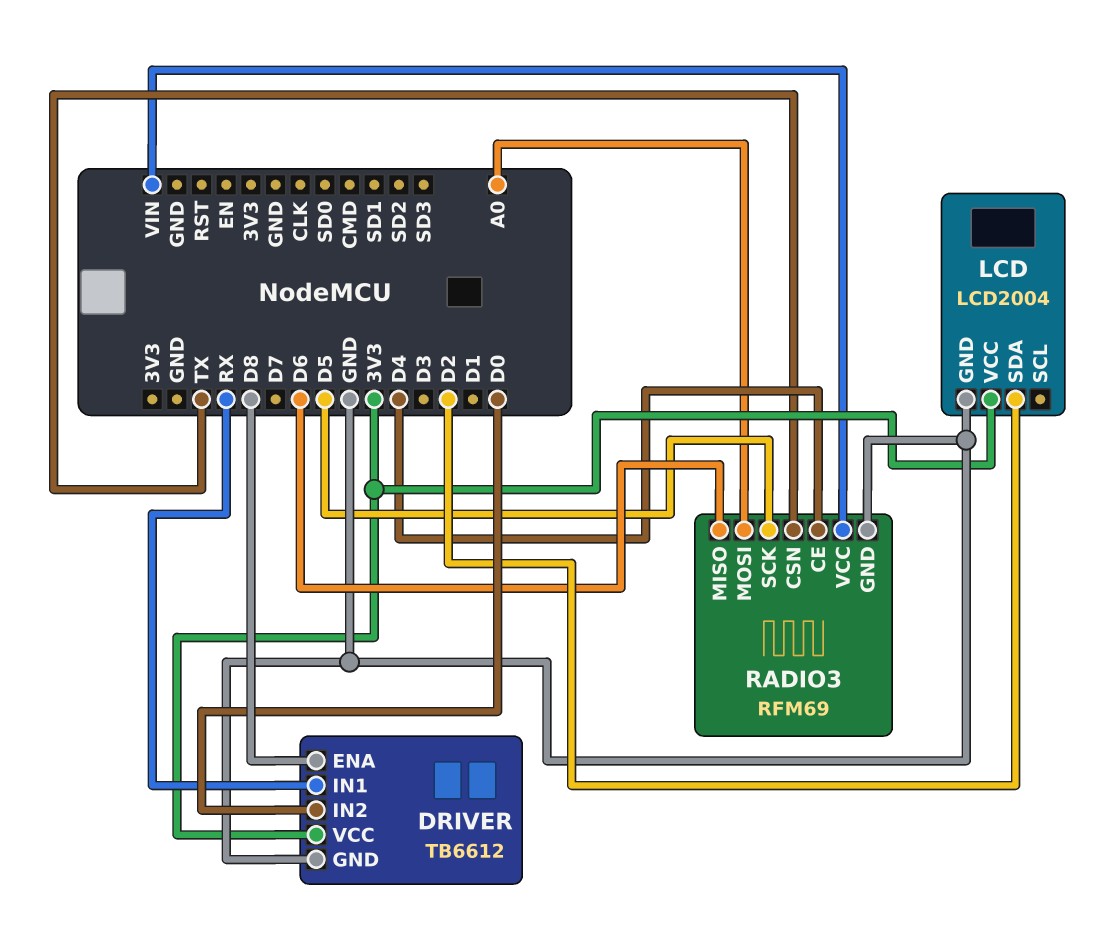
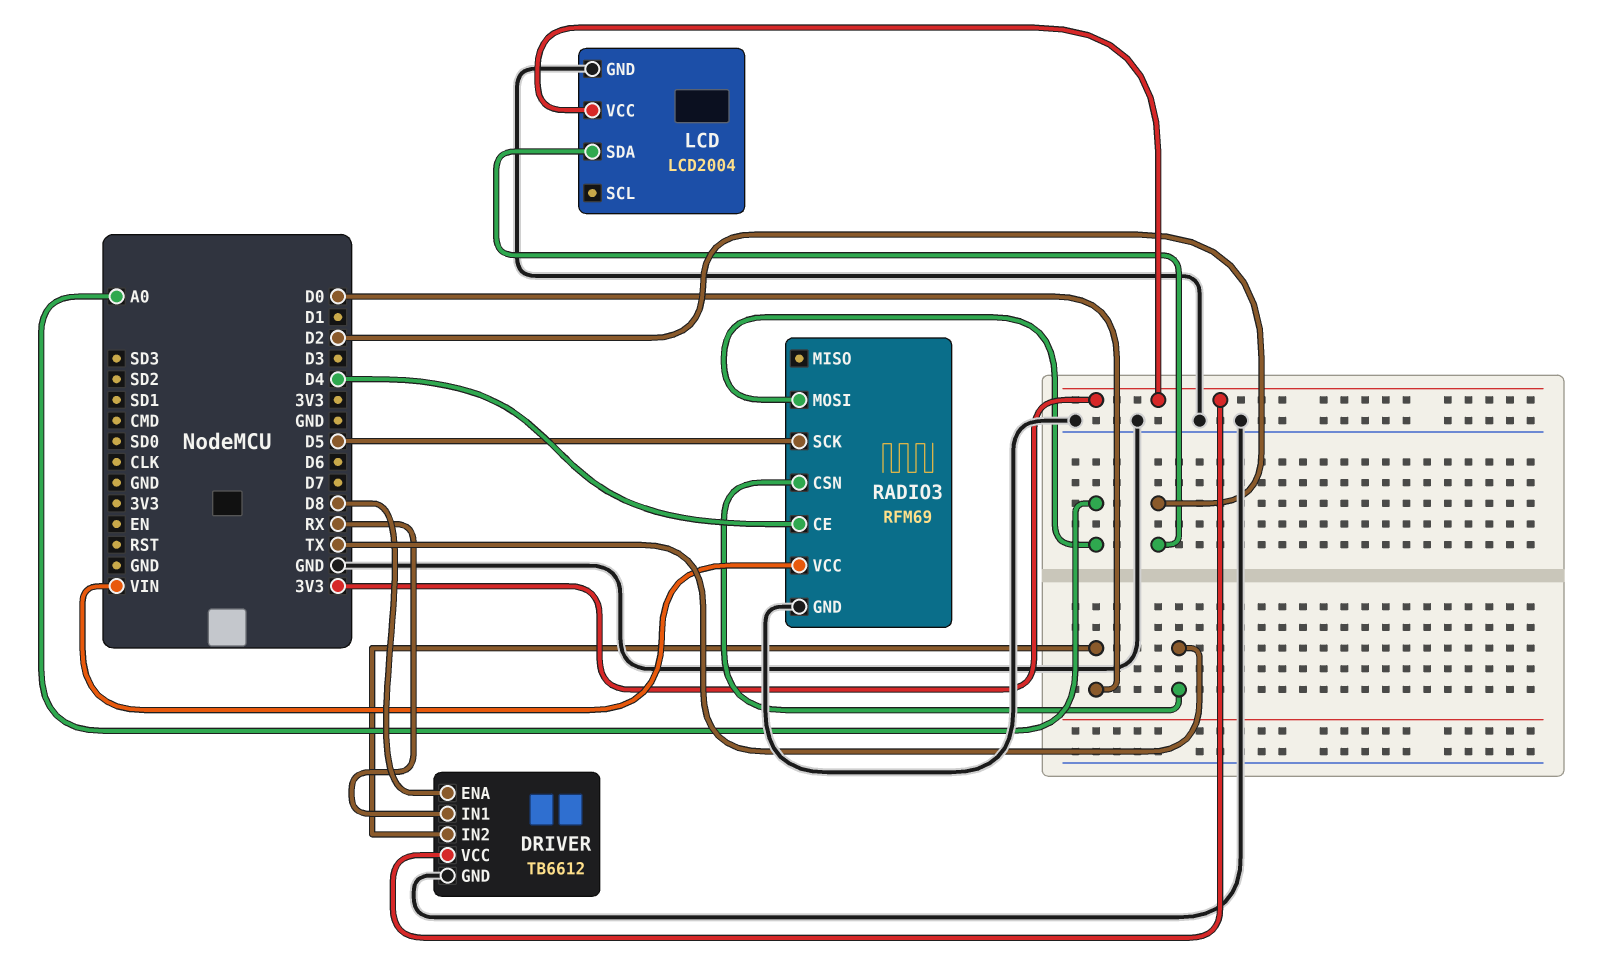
RADIO3 pin MISO: D6 -> none

